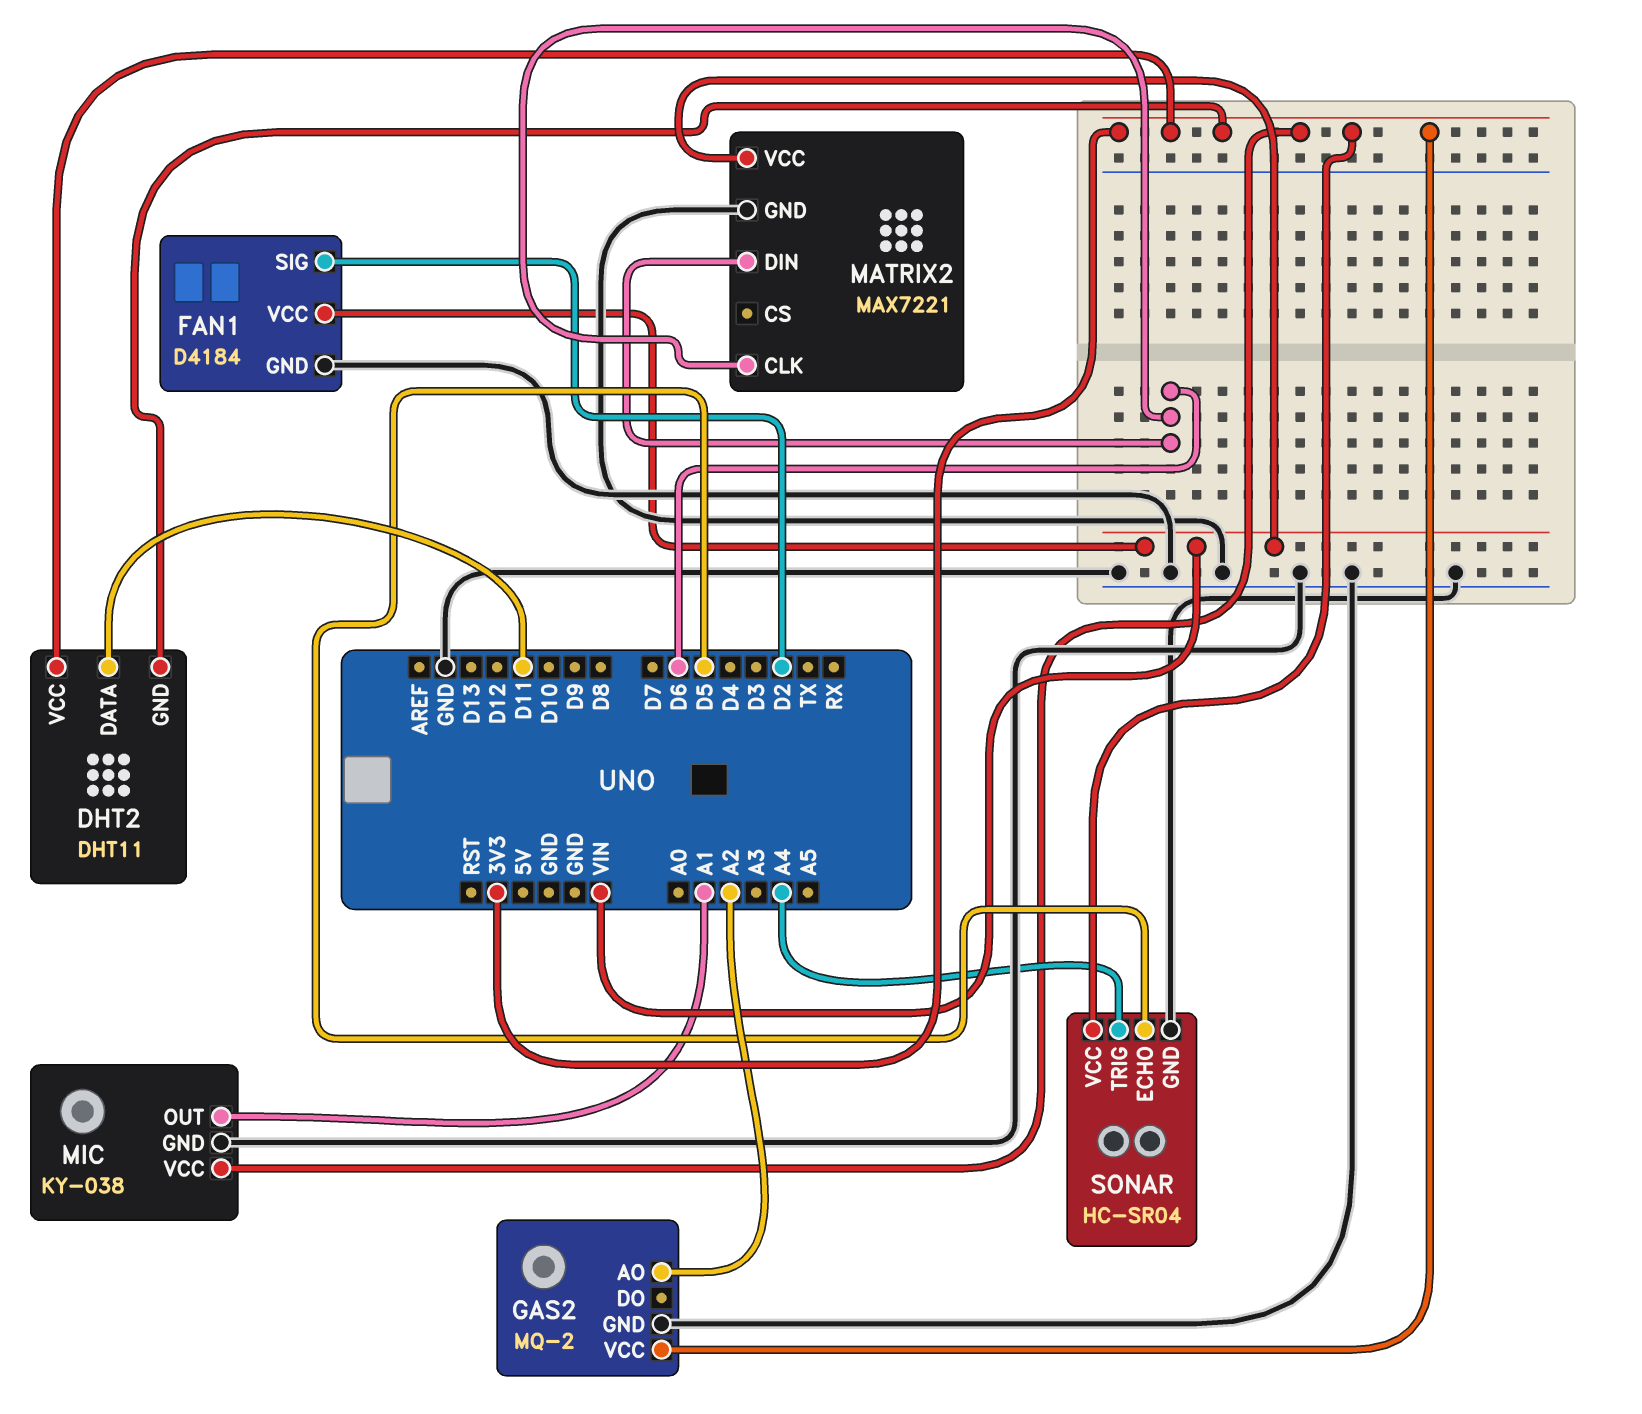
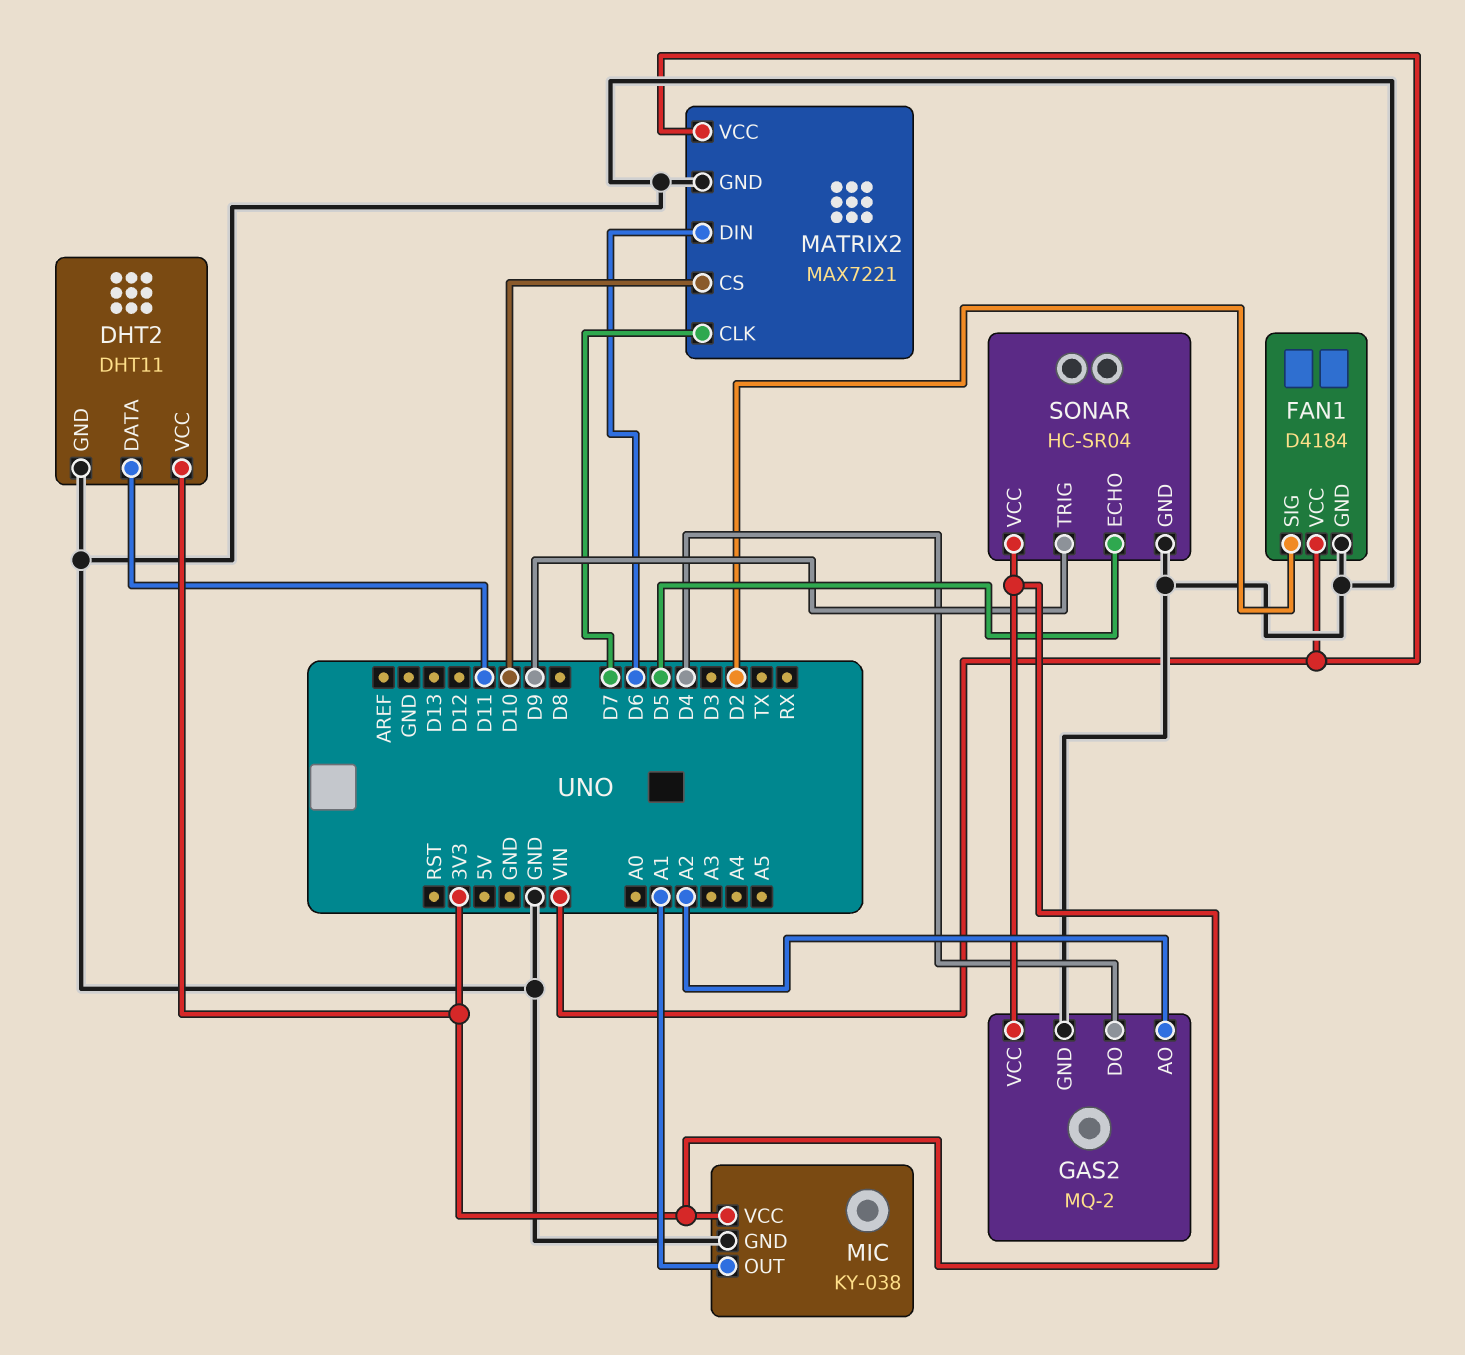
DHT2 pin GND: 3V3 -> GND
GAS2 pin DO: none -> D4
MATRIX2 pin CLK: D6 -> D7
MATRIX2 pin CS: none -> D10
SONAR pin TRIG: A4 -> D9

